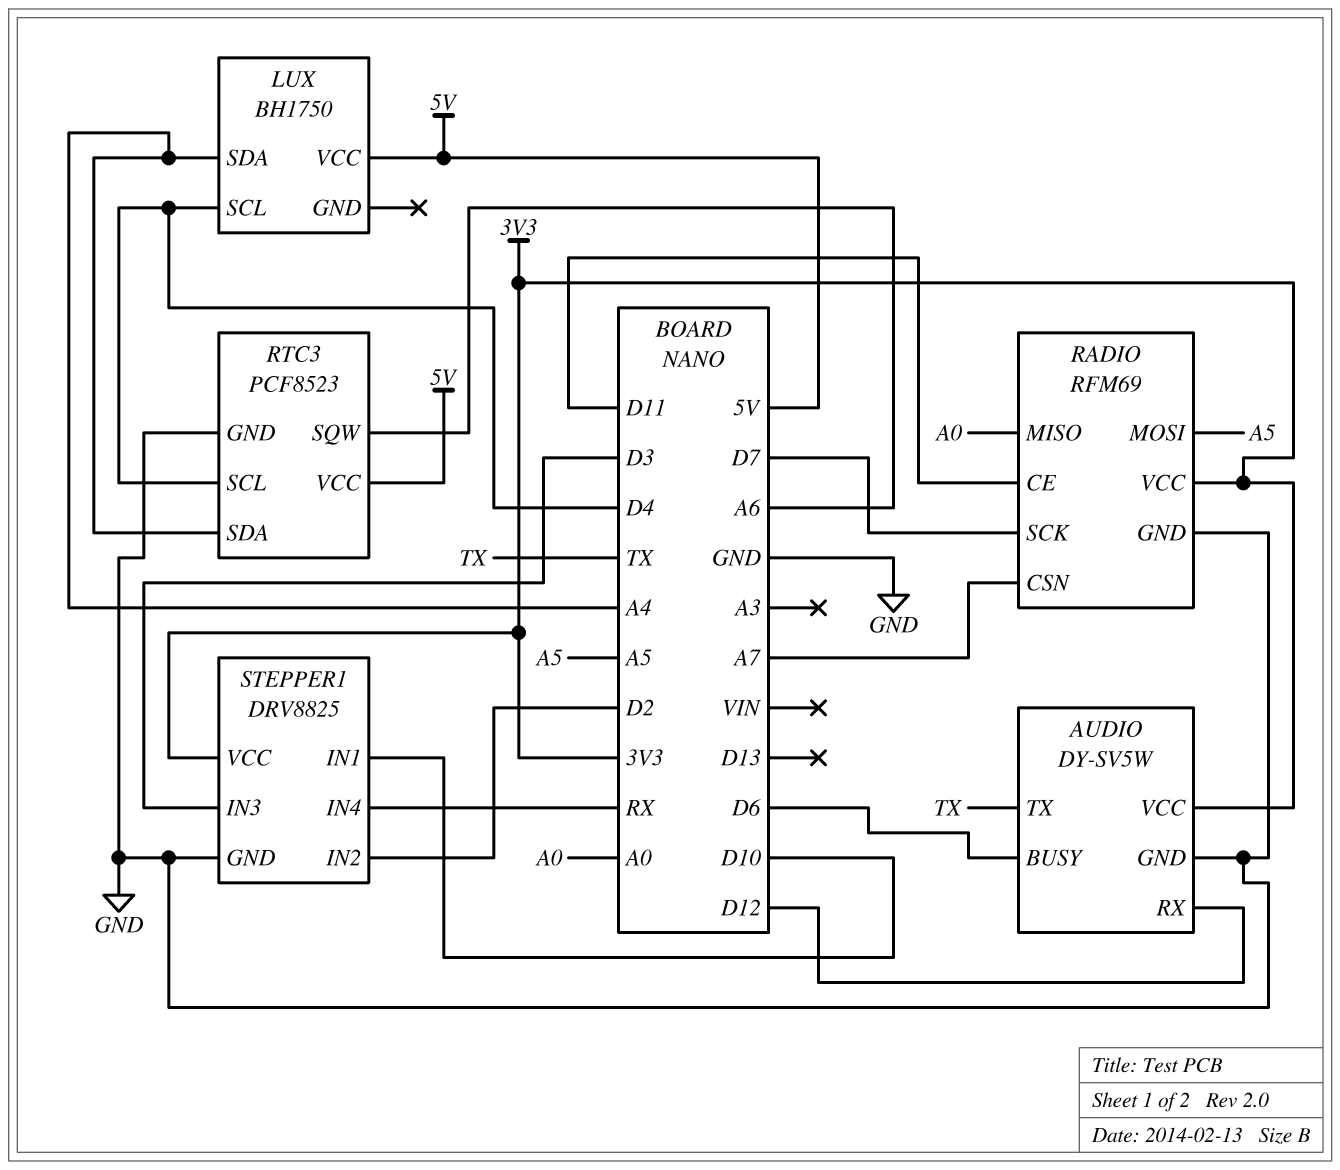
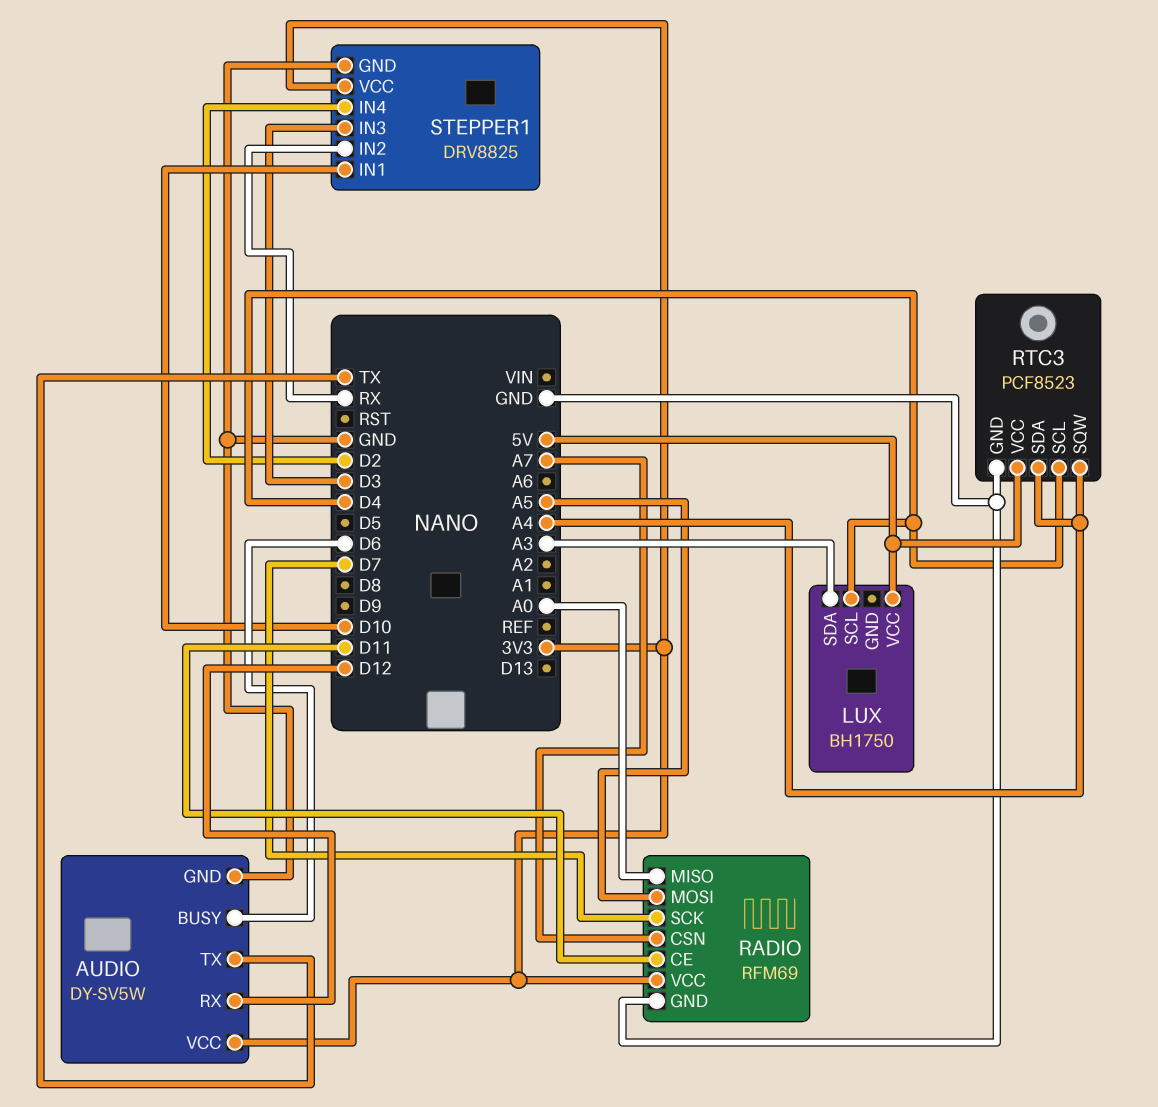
LUX pin SDA: A4 -> A3
RTC3 pin SQW: A6 -> A4
STEPPER1 pin IN2: D2 -> RX
STEPPER1 pin IN4: RX -> D2

